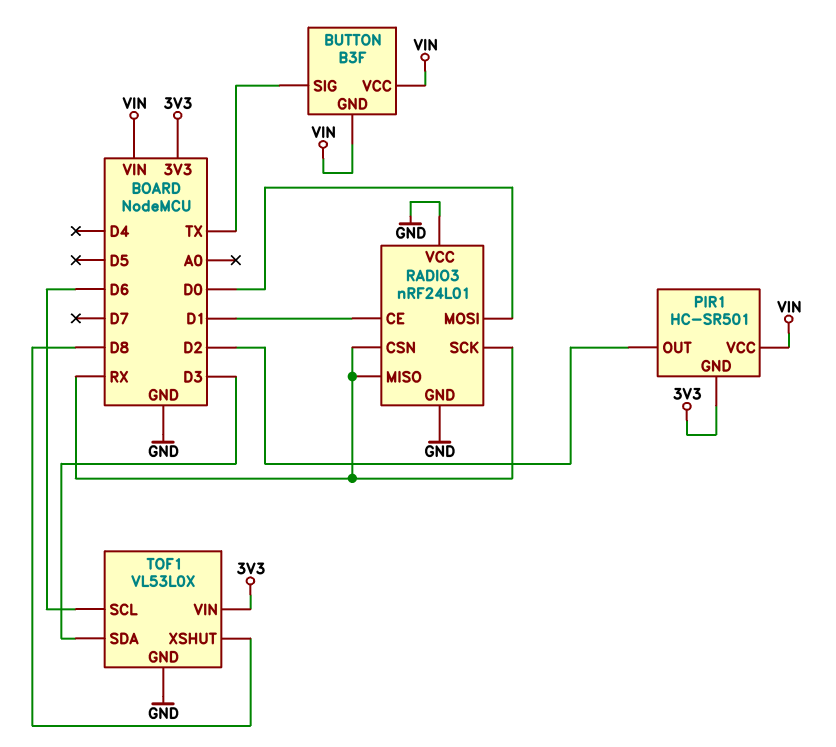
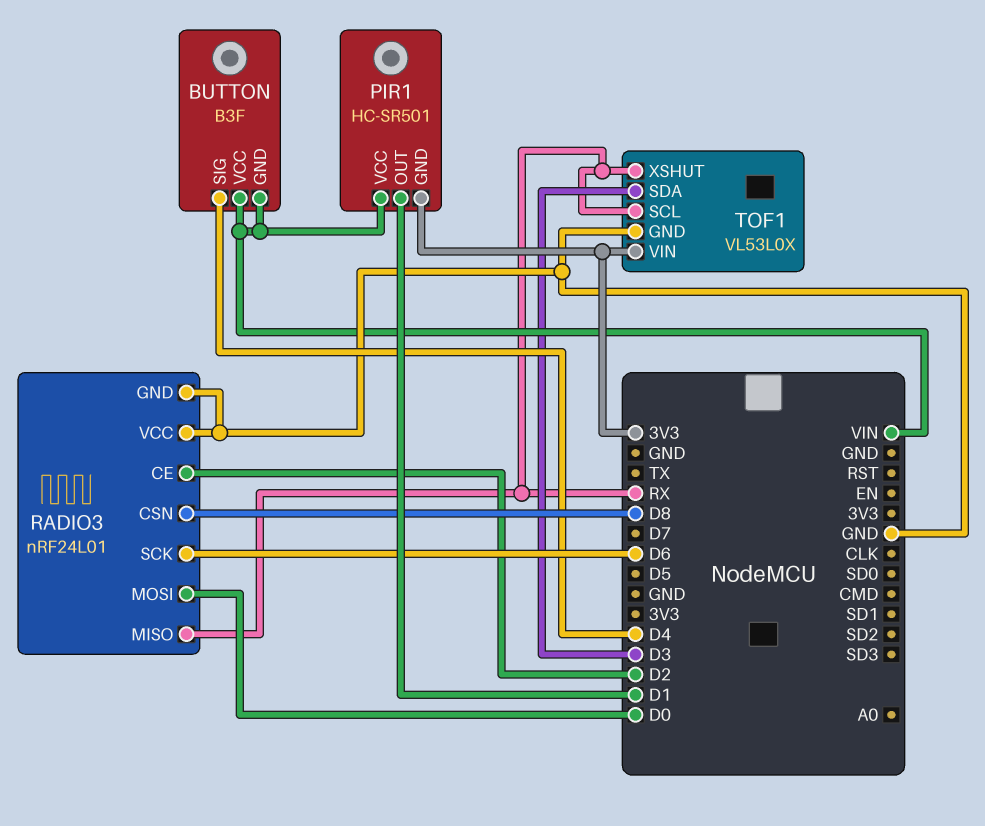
BUTTON pin SIG: TX -> D4
PIR1 pin OUT: D2 -> D1
RADIO3 pin CE: D1 -> D2
RADIO3 pin CSN: RX -> D8
RADIO3 pin SCK: RX -> D6
TOF1 pin SCL: D6 -> RX
TOF1 pin XSHUT: D8 -> RX

